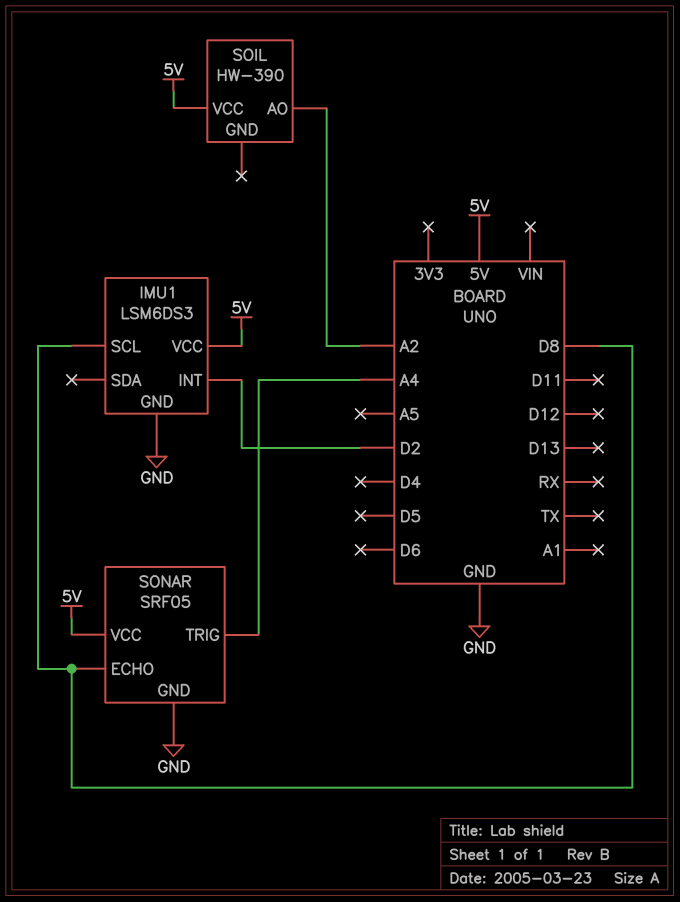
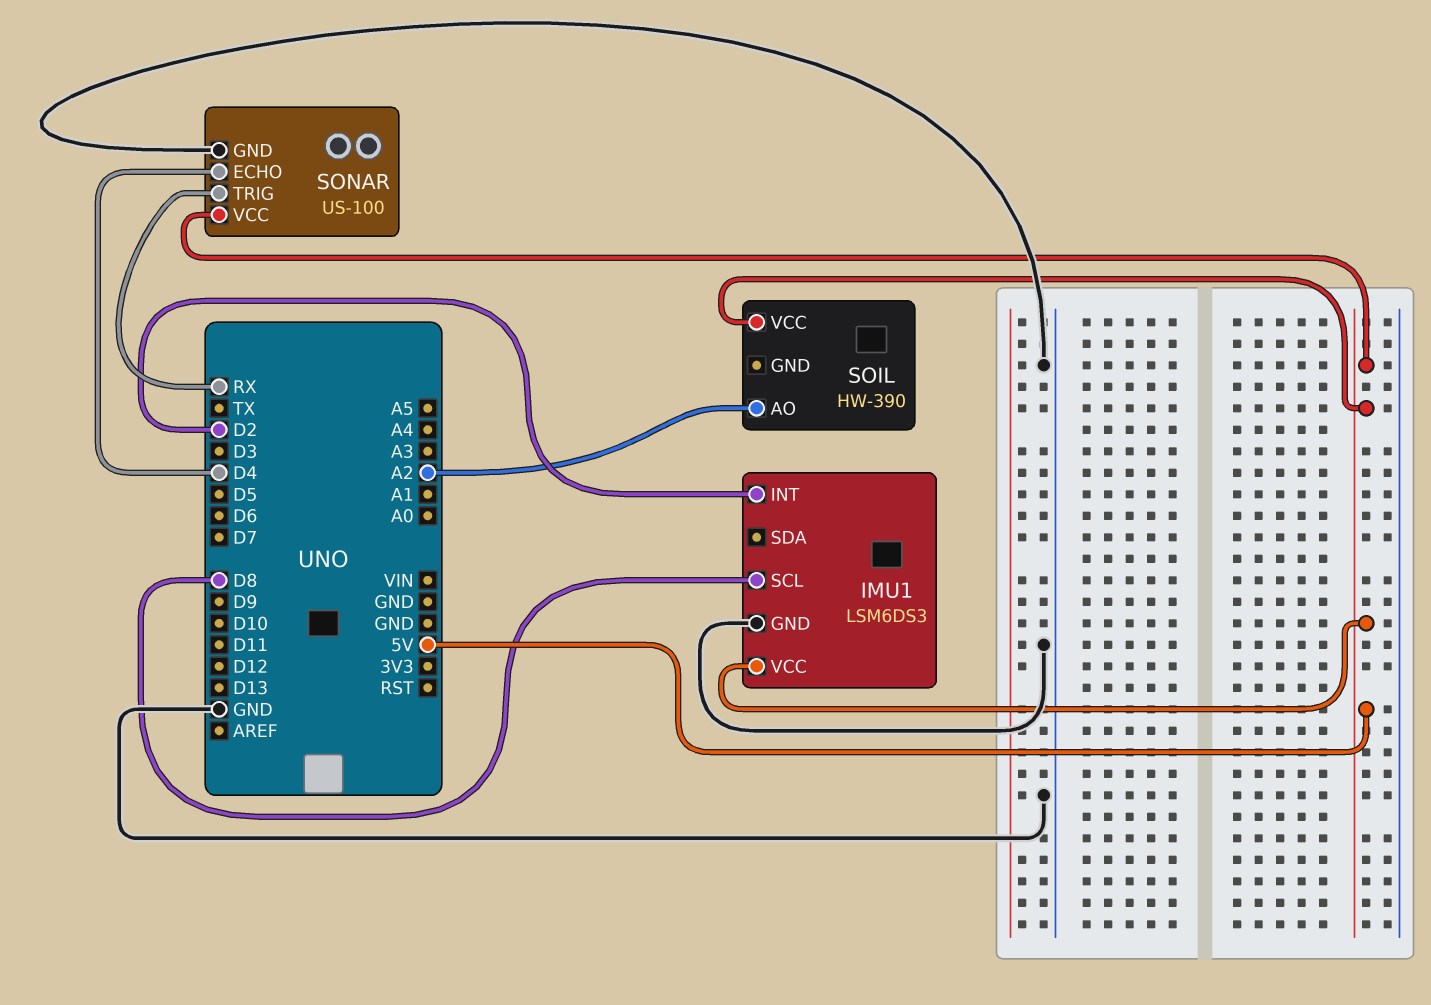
SONAR: SRF05 -> US-100
SONAR pin ECHO: D8 -> D4
SONAR pin TRIG: A4 -> RX

